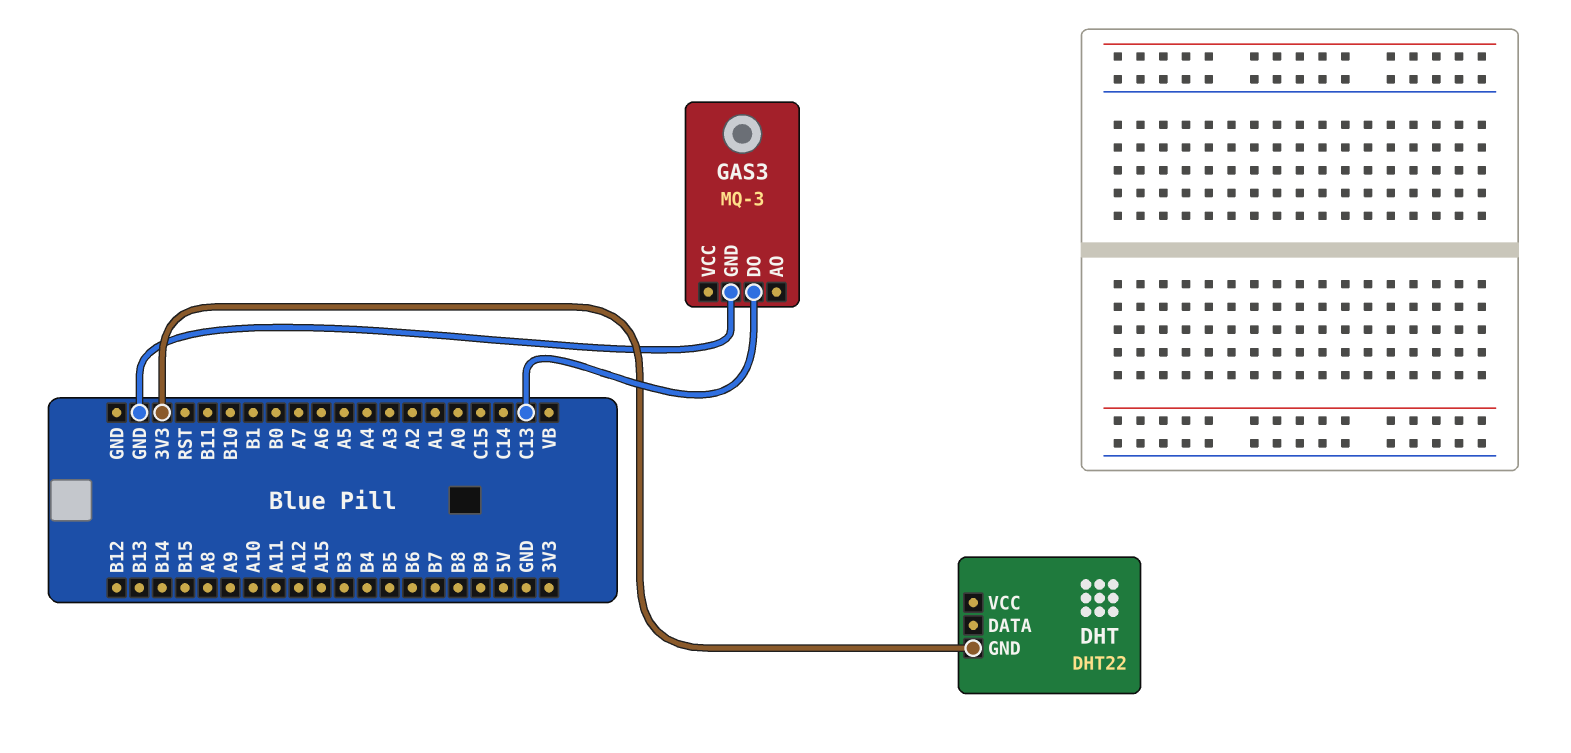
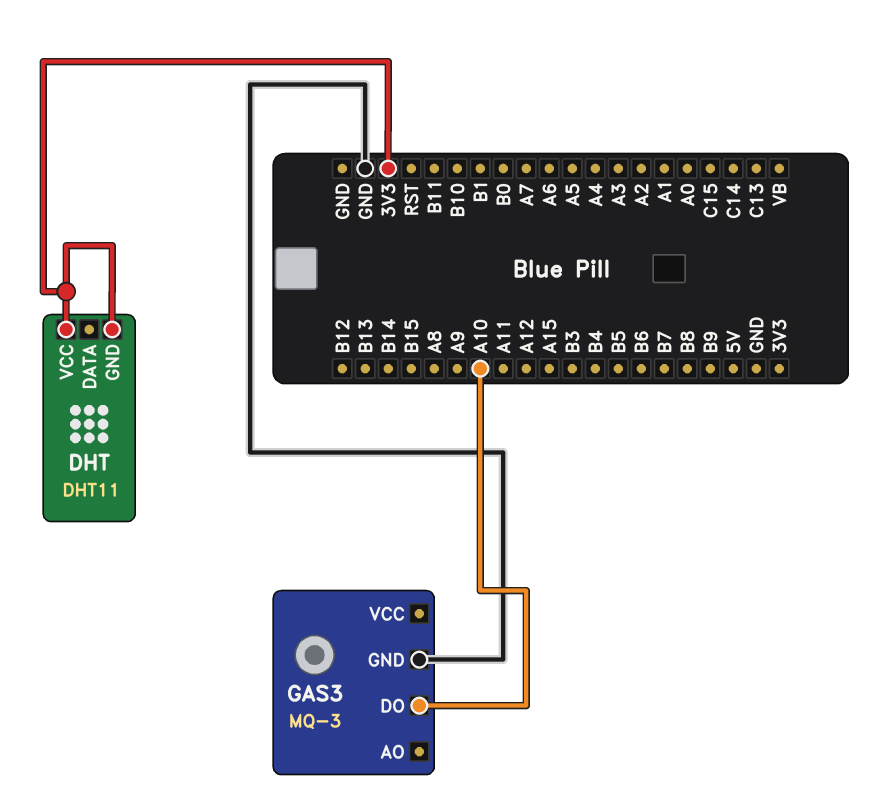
DHT: DHT22 -> DHT11
DHT pin VCC: none -> 3V3
GAS3 pin DO: C13 -> A10

